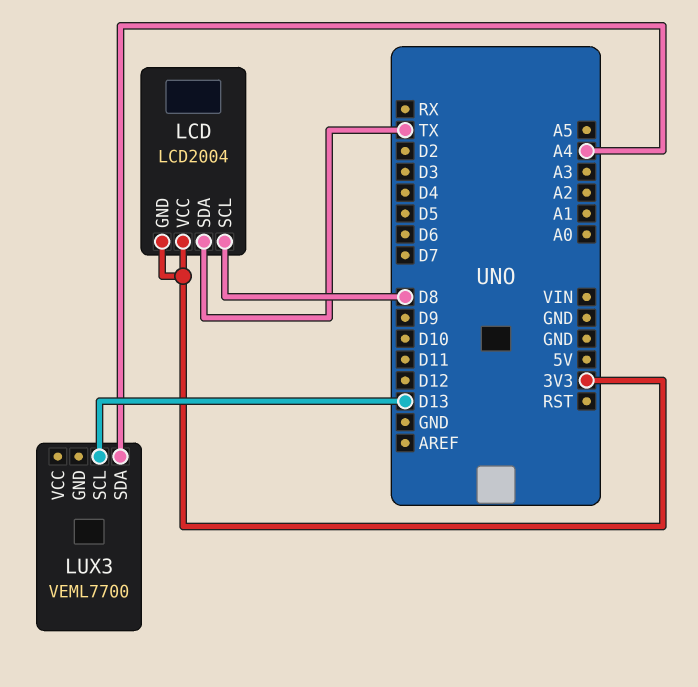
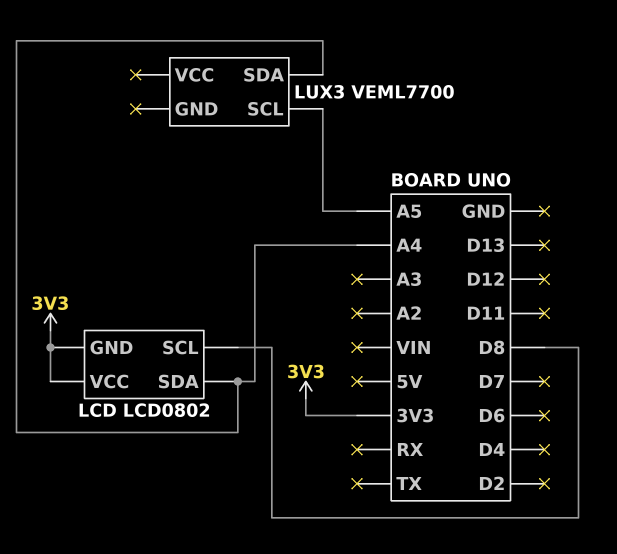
LCD: LCD2004 -> LCD0802
LCD pin SDA: TX -> A4
LUX3 pin SCL: D13 -> A5

